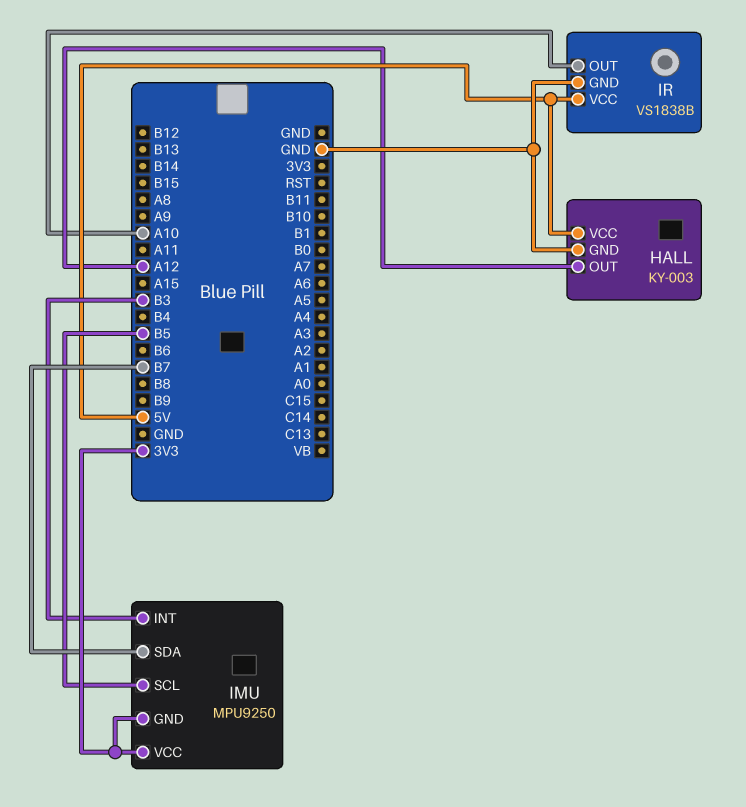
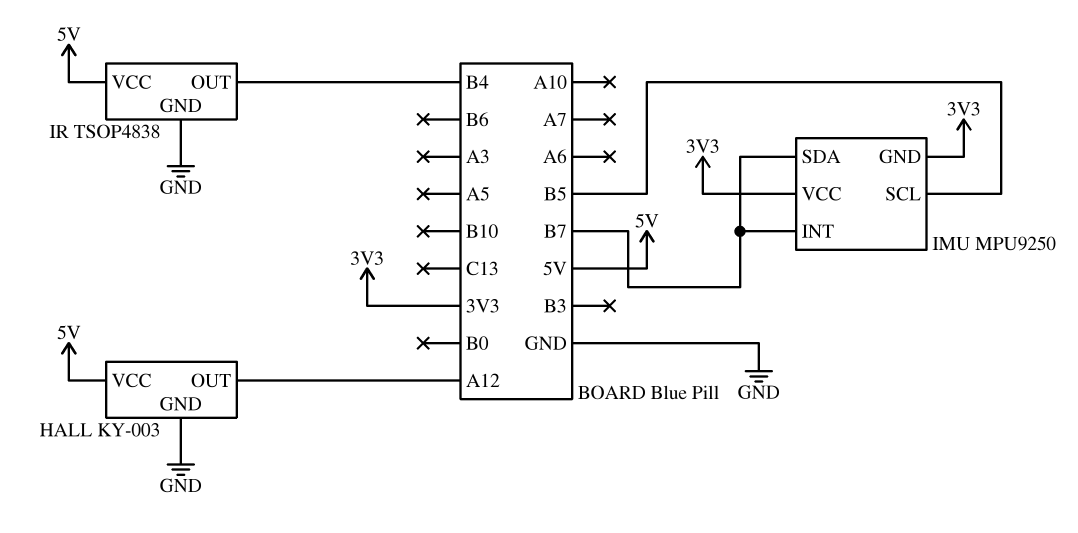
IMU pin INT: B3 -> B7
IR: VS1838B -> TSOP4838
IR pin OUT: A10 -> B4

